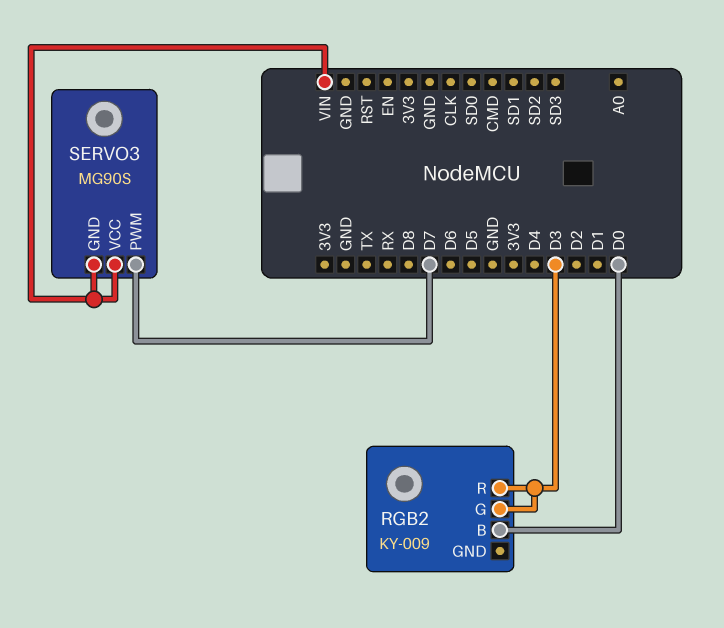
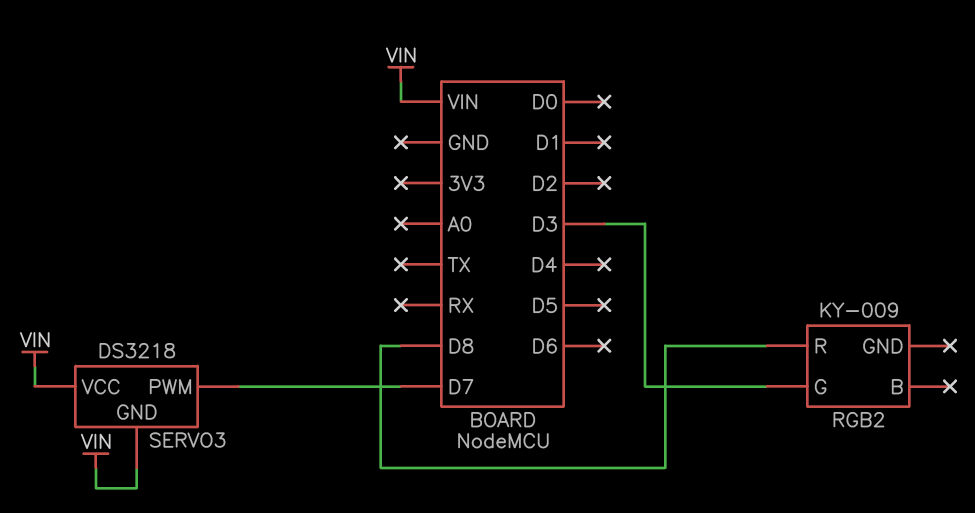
RGB2 pin B: D0 -> none
RGB2 pin R: D3 -> D8
SERVO3: MG90S -> DS3218

